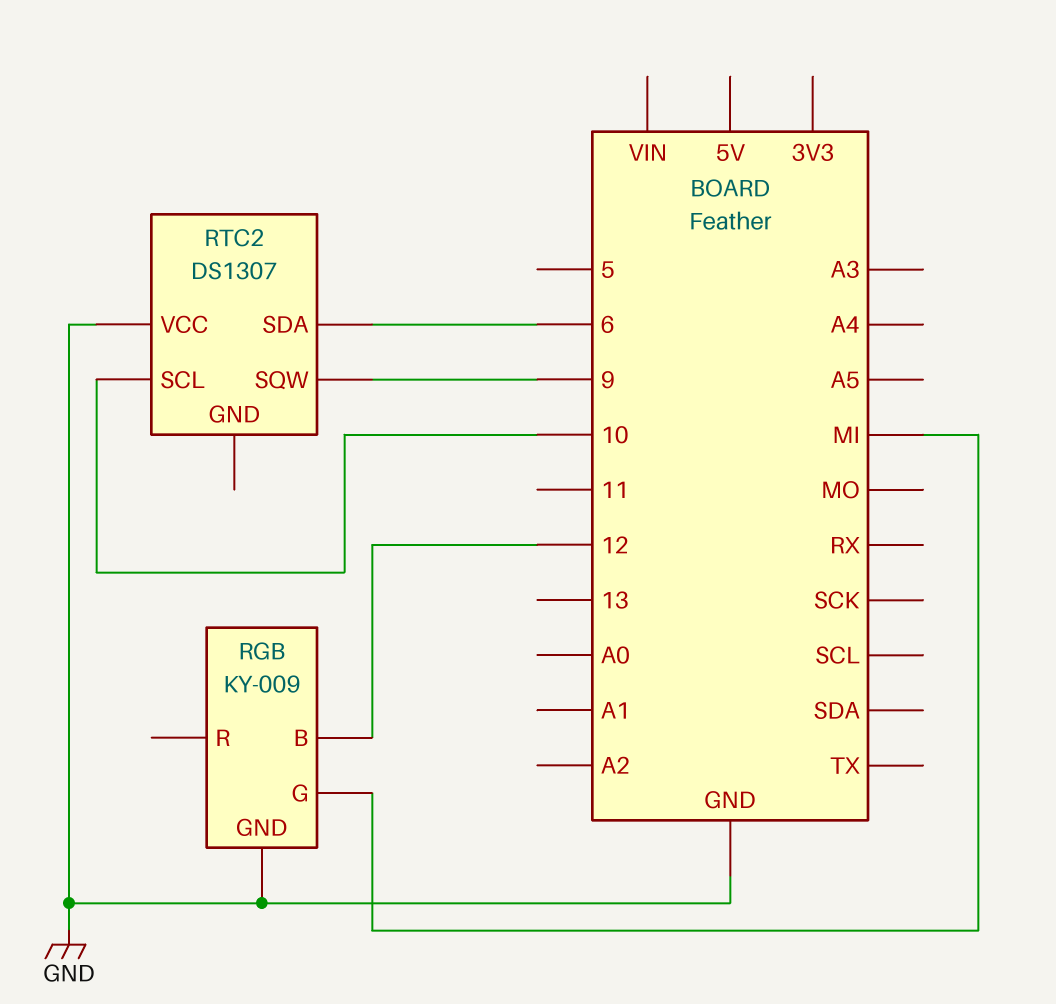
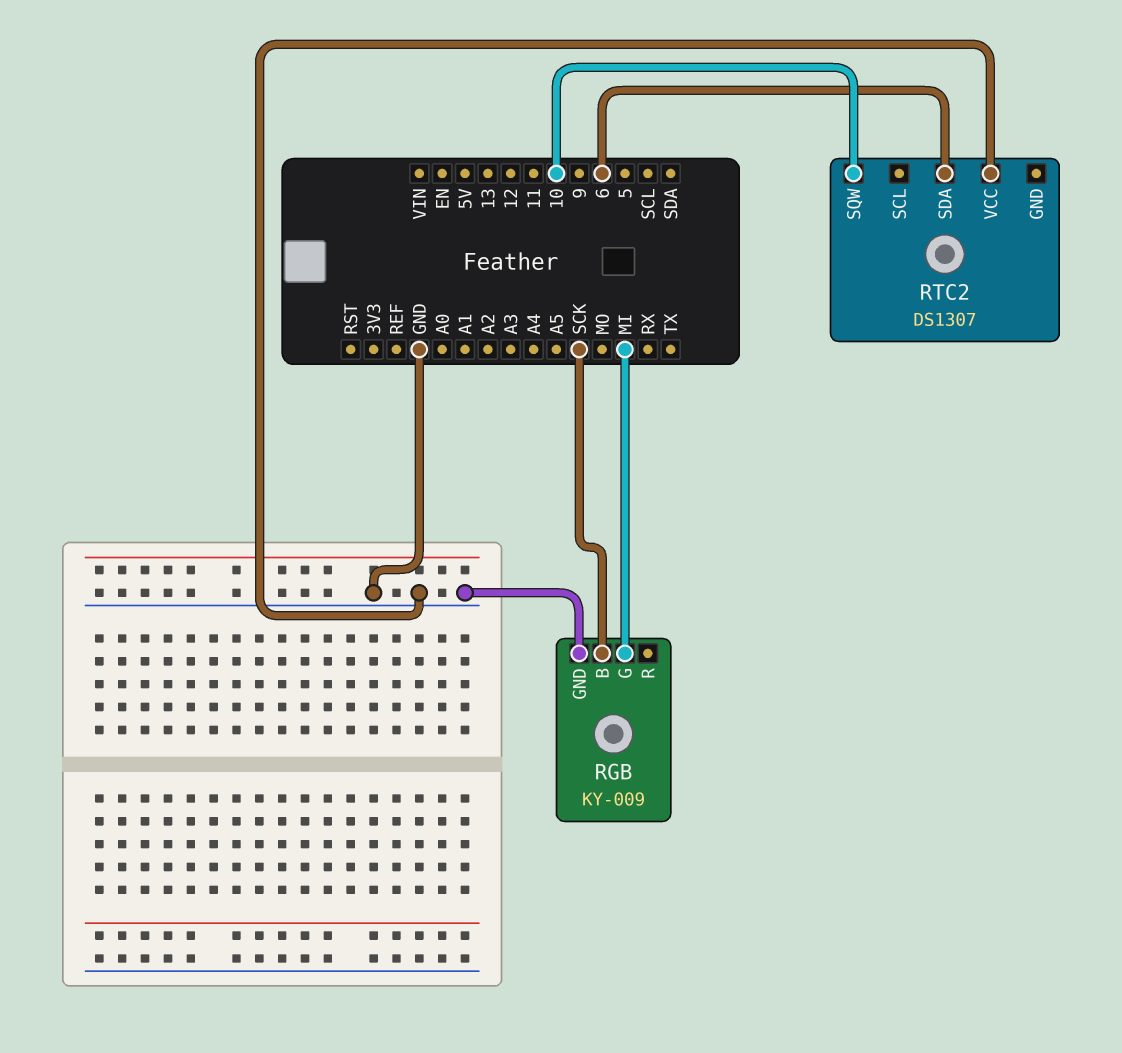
RGB pin B: 12 -> SCK
RTC2 pin SCL: 10 -> none
RTC2 pin SQW: 9 -> 10

